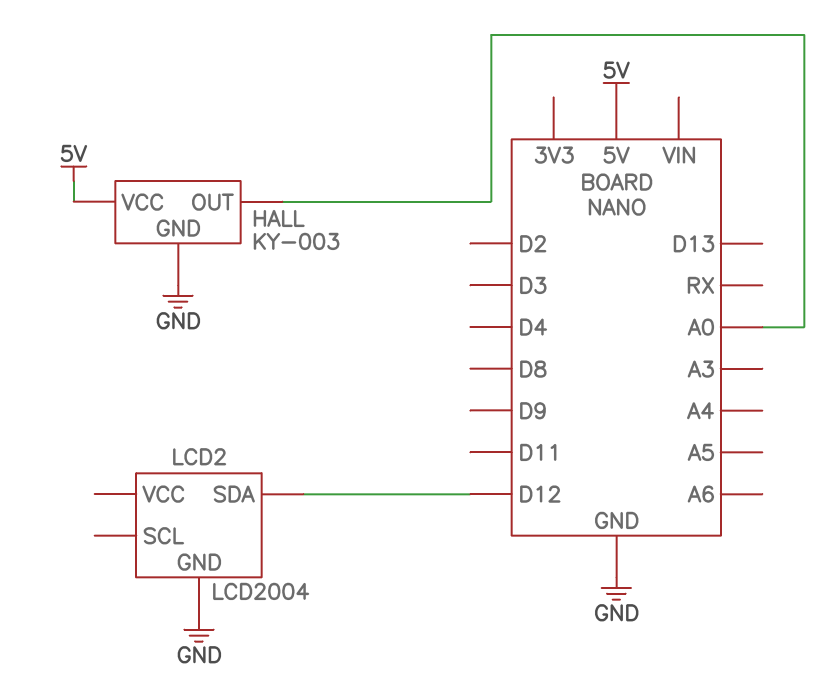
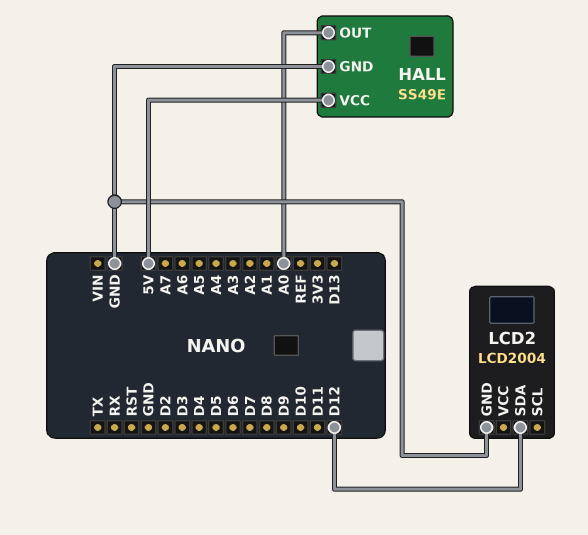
HALL: KY-003 -> SS49E

